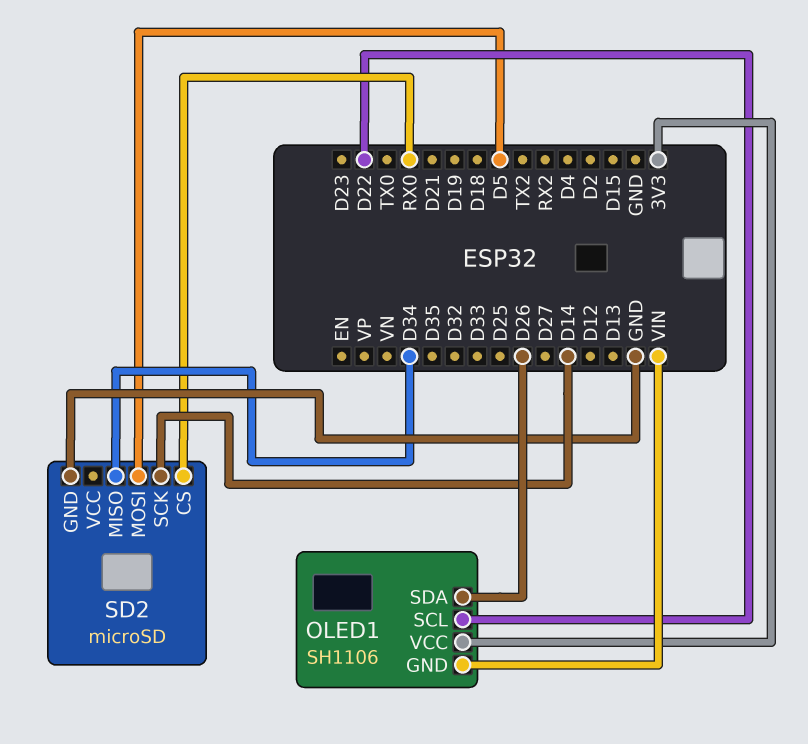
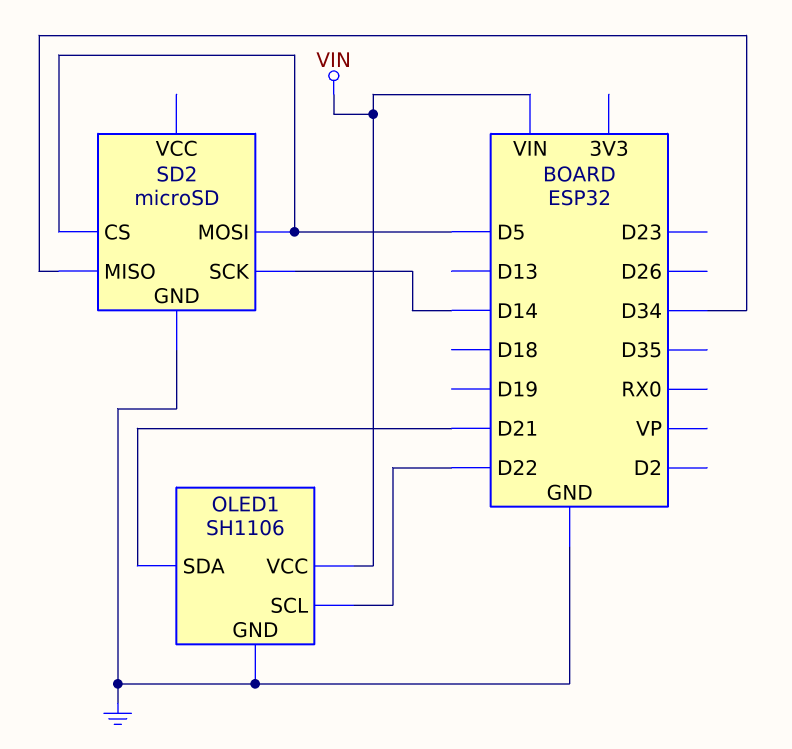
OLED1 pin GND: VIN -> GND
OLED1 pin SDA: D26 -> D21
OLED1 pin VCC: 3V3 -> VIN
SD2 pin CS: RX0 -> D5

